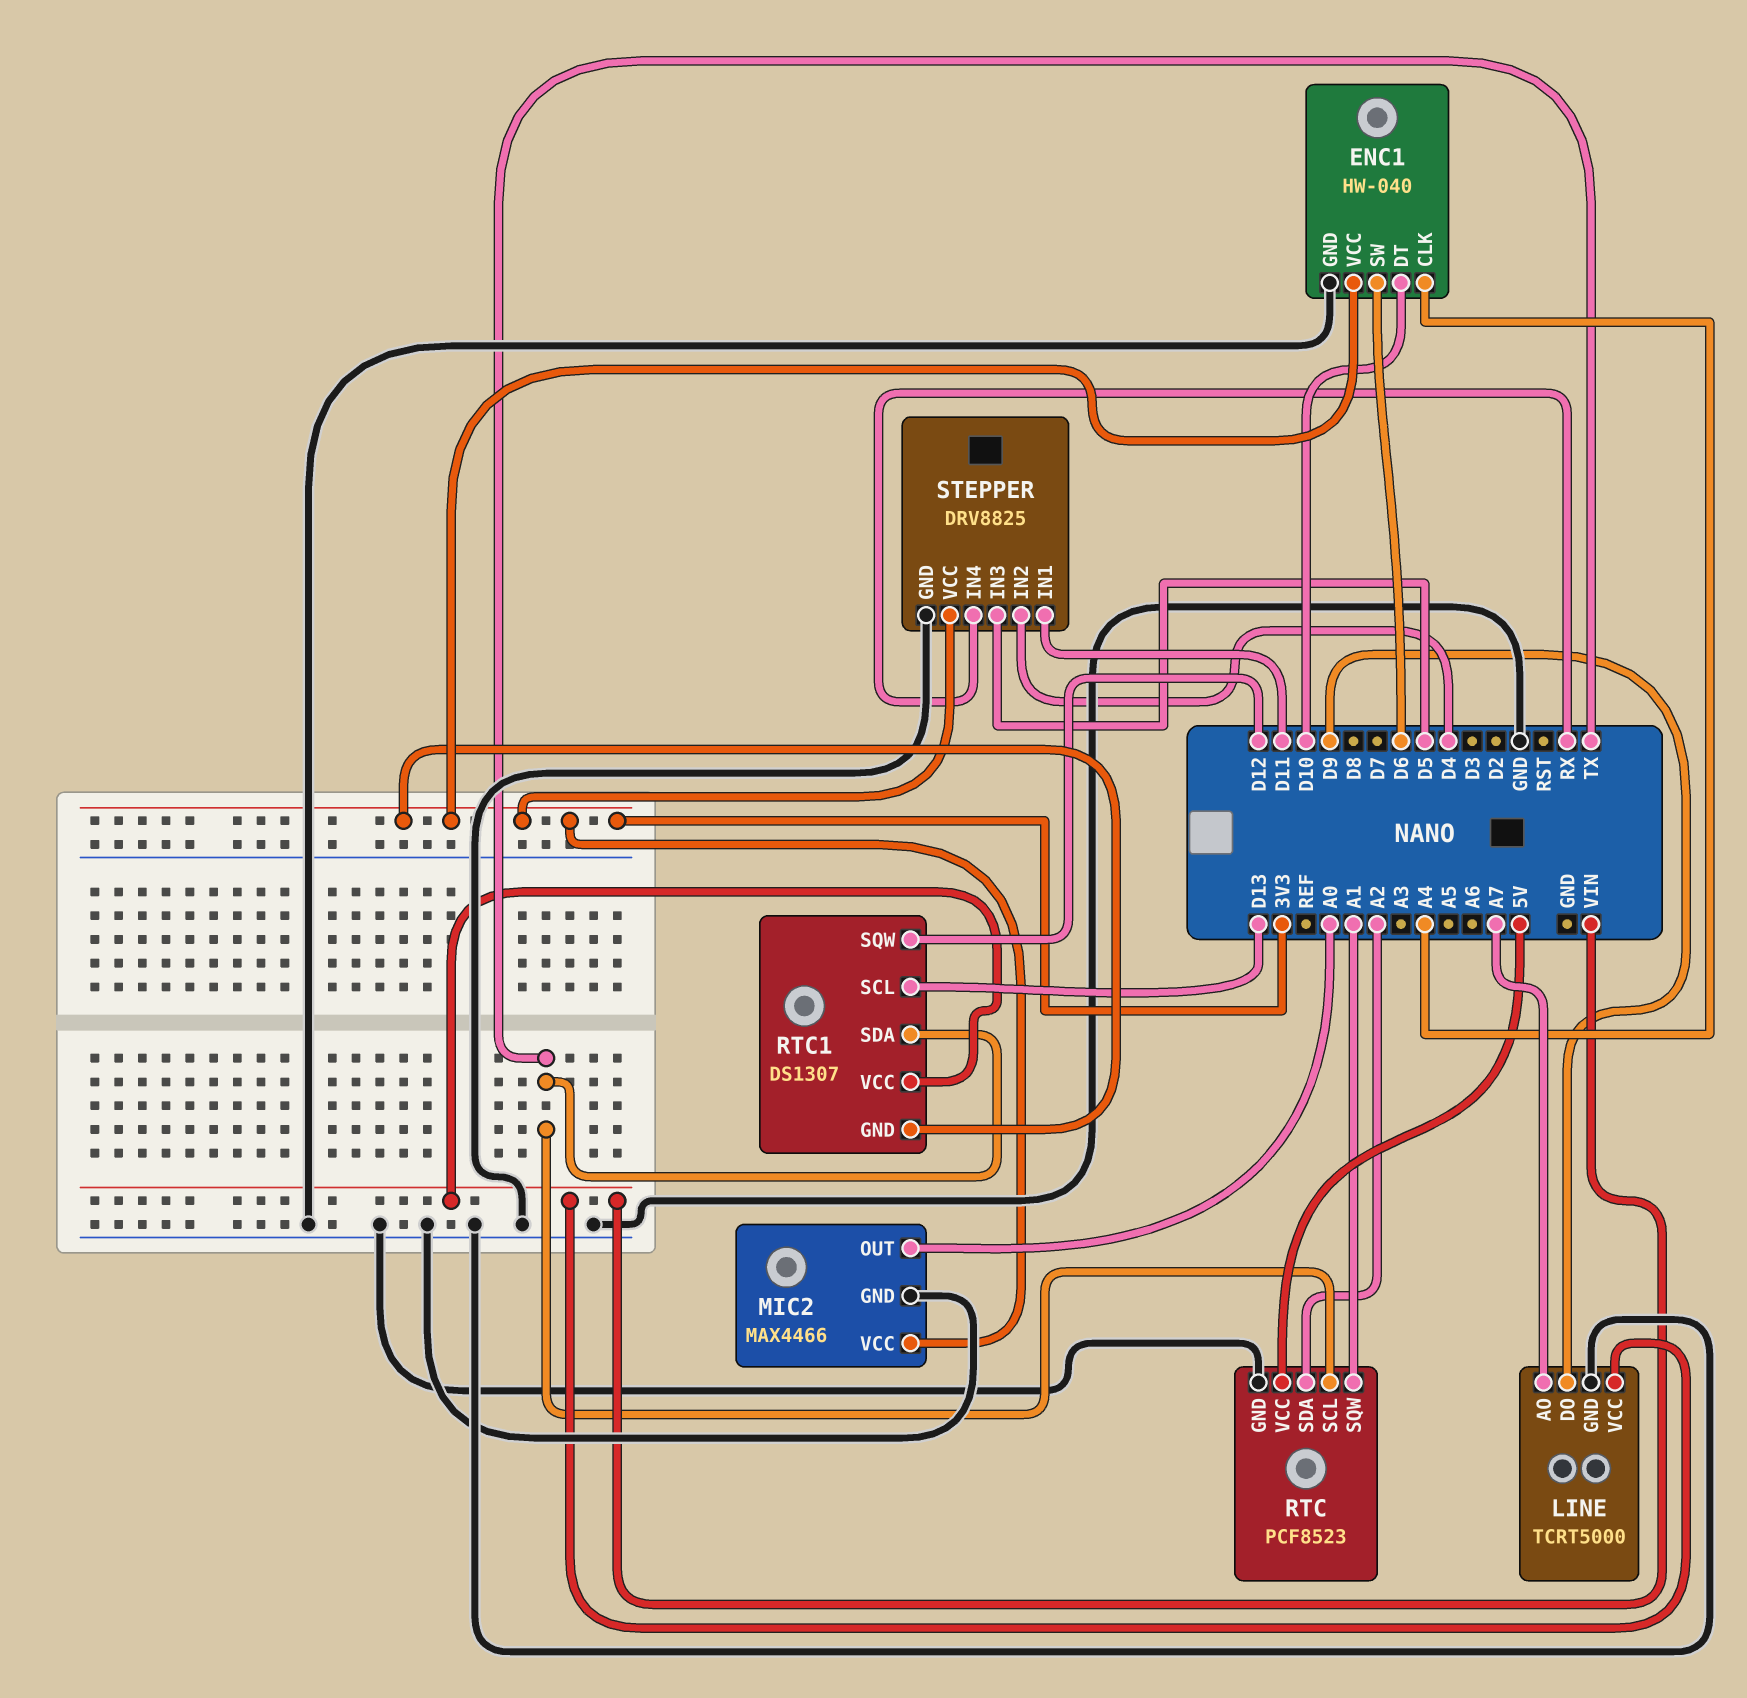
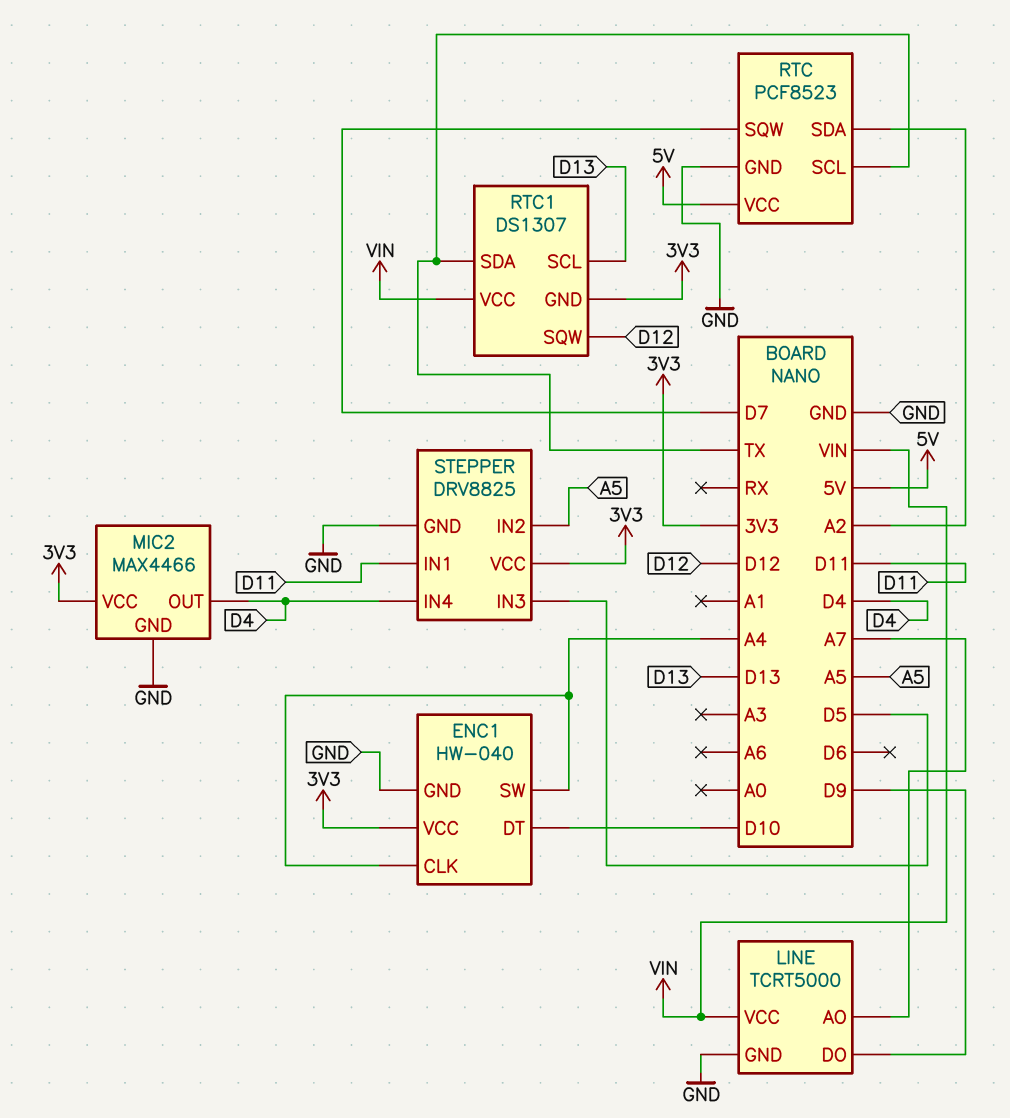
ENC1 pin SW: D6 -> A4
MIC2 pin OUT: A0 -> D4
RTC pin SQW: A1 -> D7
STEPPER pin IN2: D4 -> A5
STEPPER pin IN4: RX -> D4

